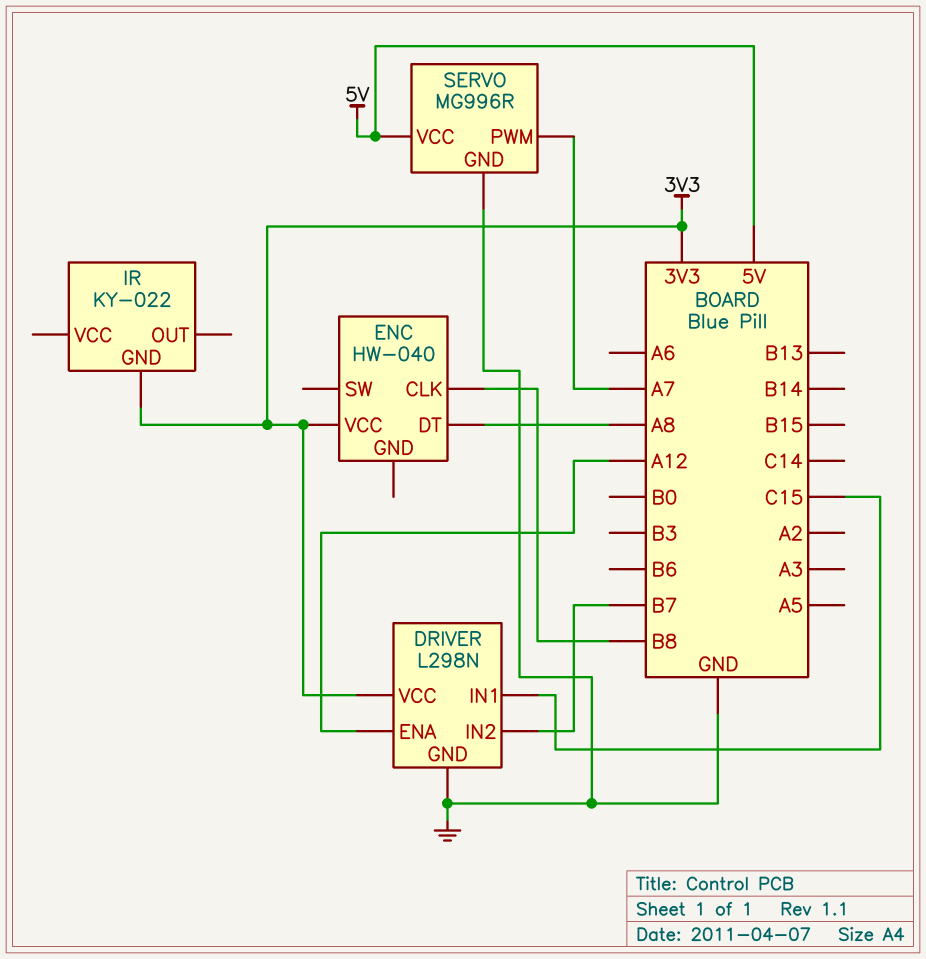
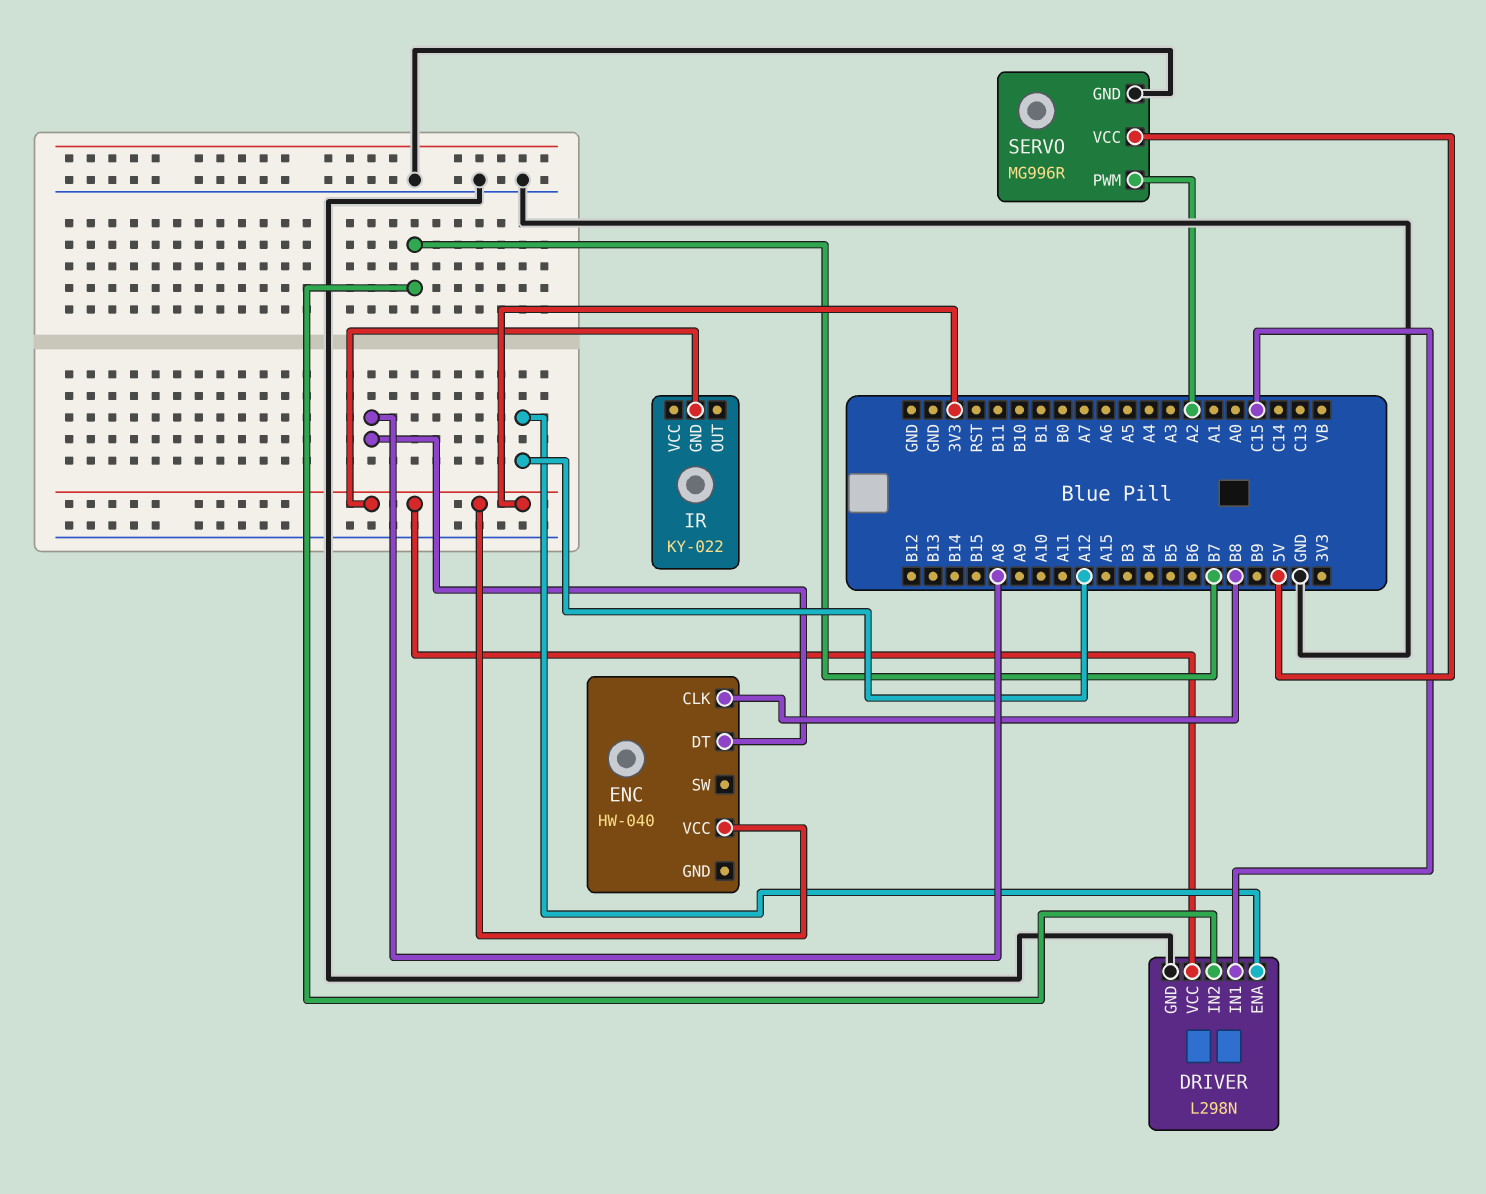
SERVO pin PWM: A7 -> A2

